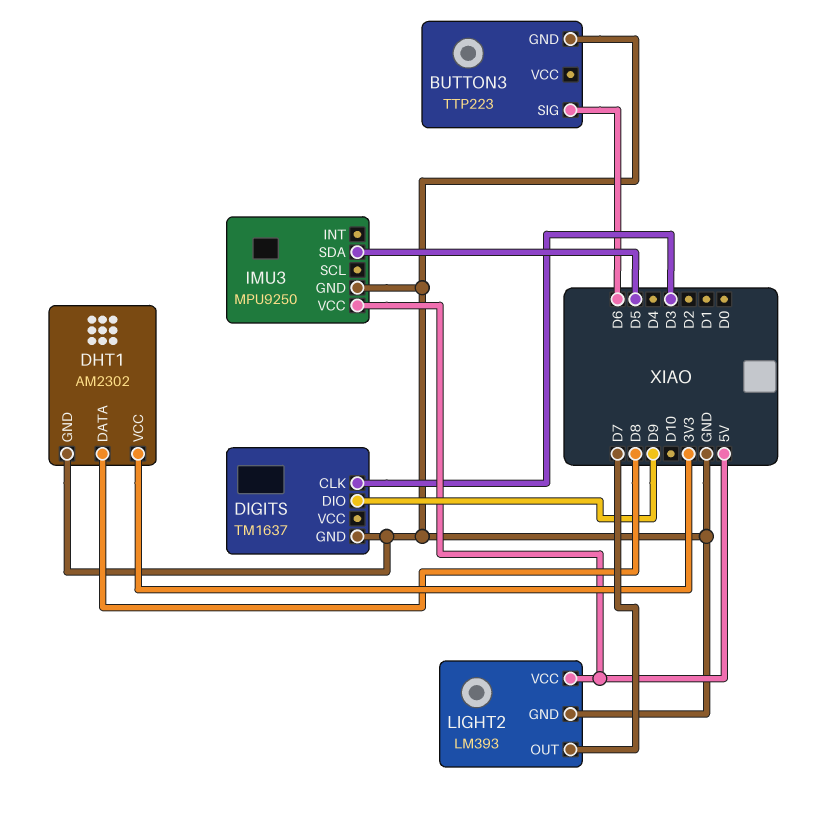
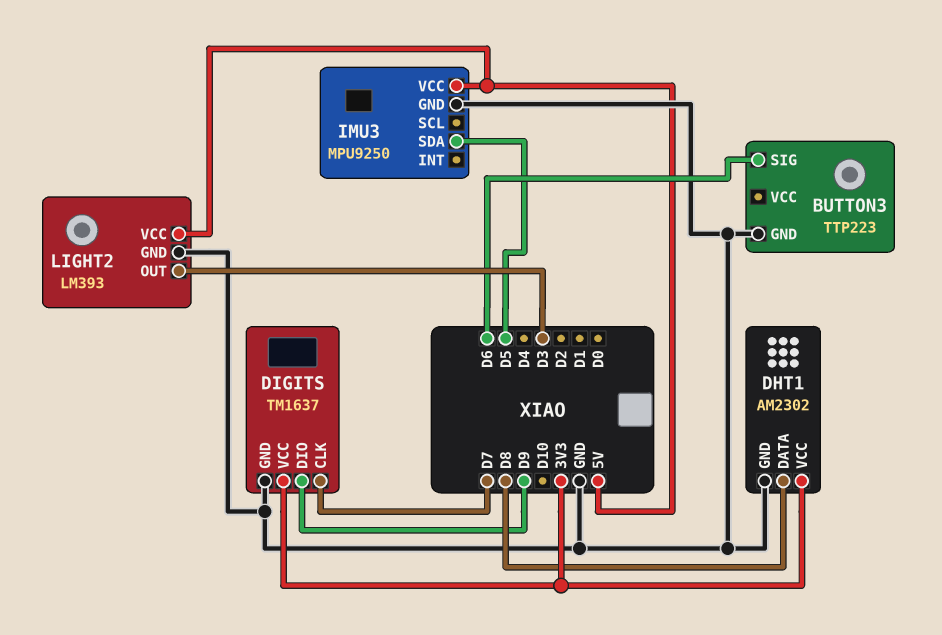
DIGITS pin CLK: D3 -> D7
DIGITS pin VCC: none -> 3V3
LIGHT2 pin OUT: D7 -> D3

